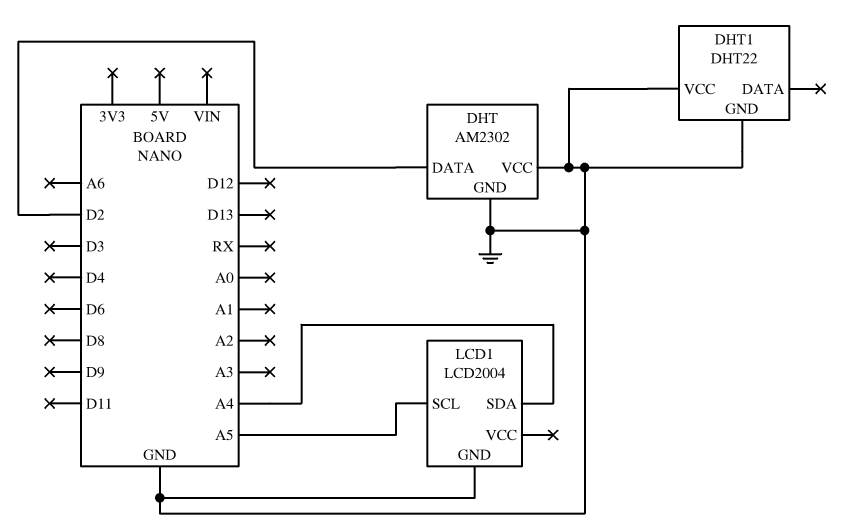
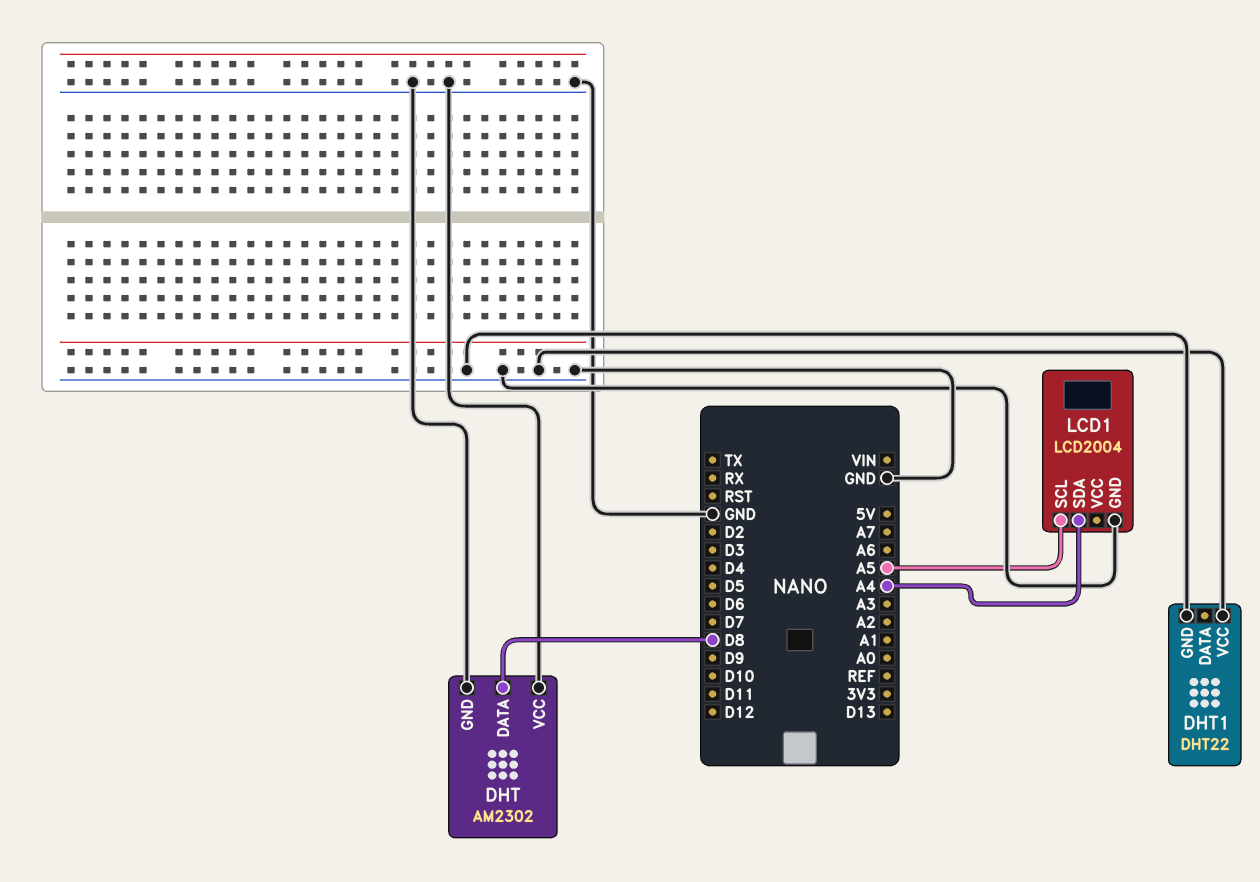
DHT pin DATA: D2 -> D8

